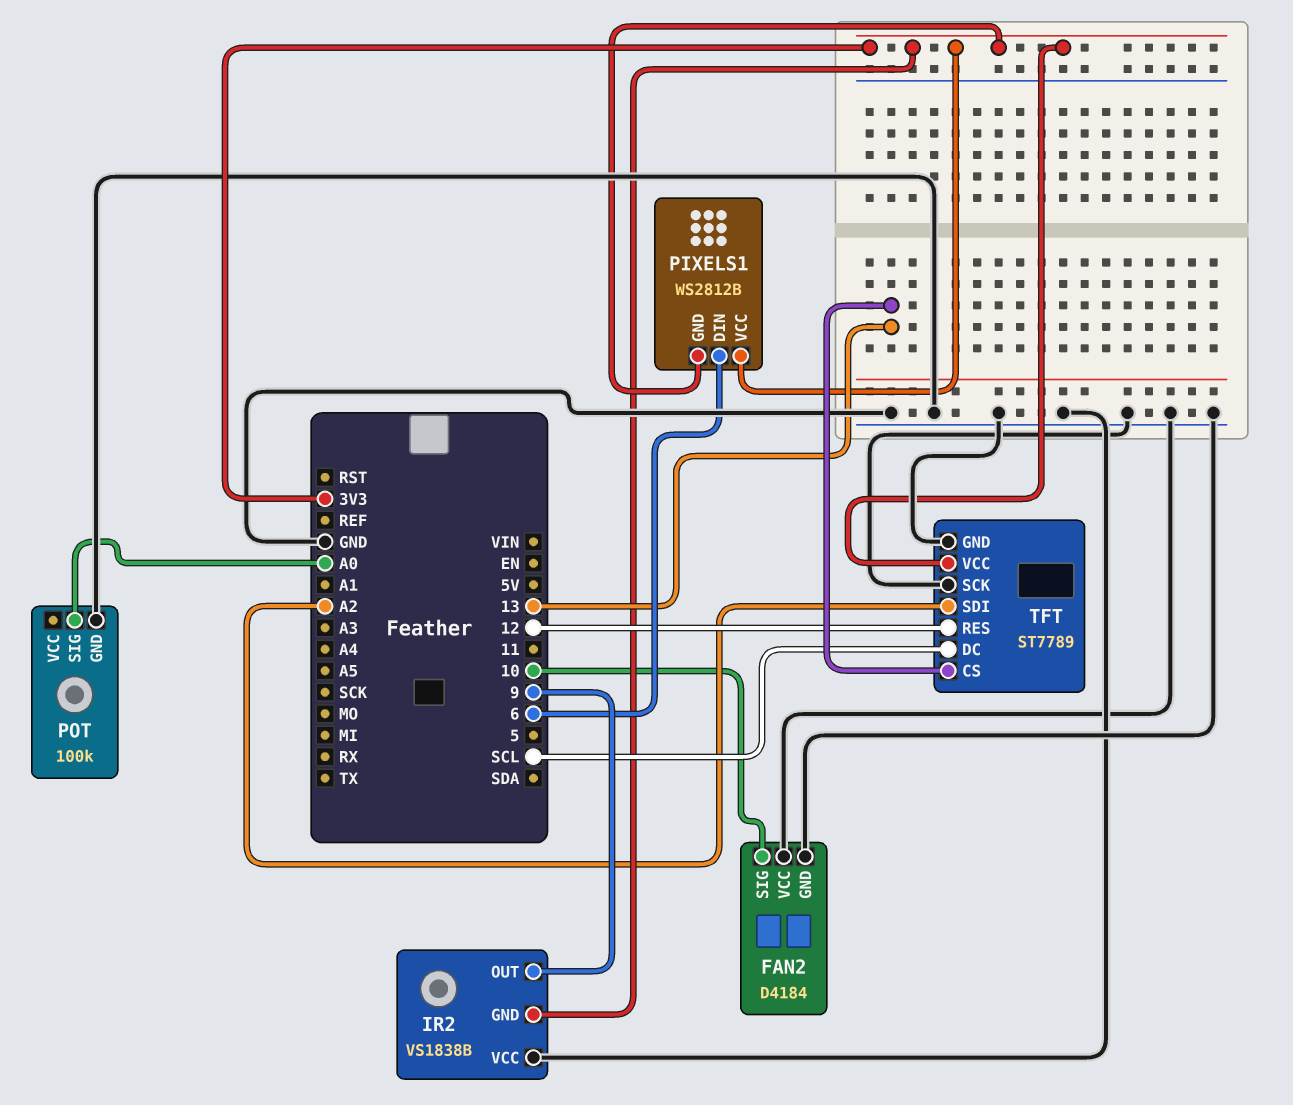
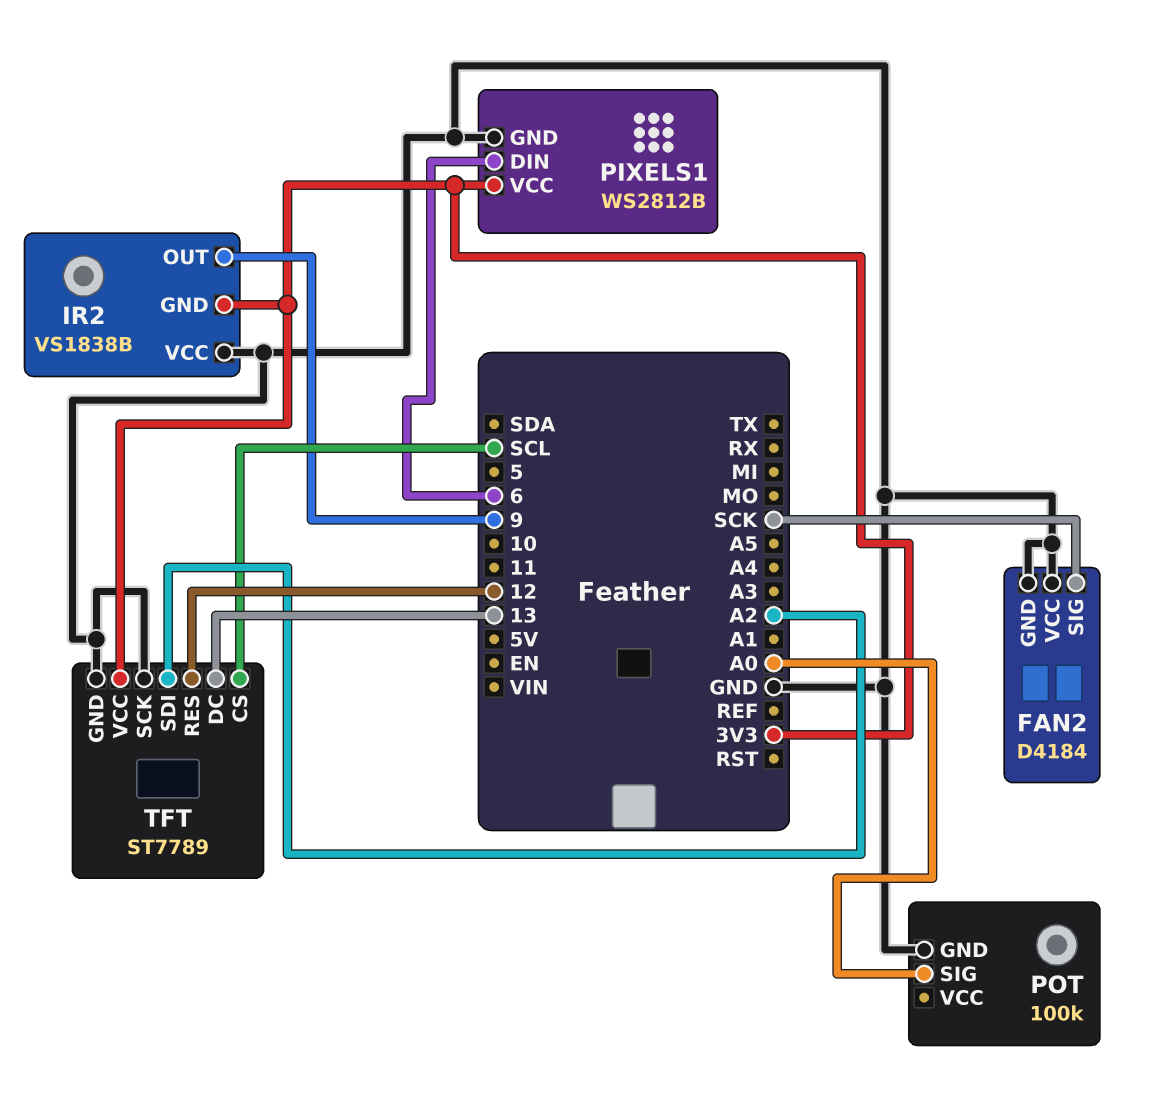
FAN2 pin SIG: 10 -> SCK
PIXELS1 pin GND: 3V3 -> GND
TFT pin CS: 13 -> SCL
TFT pin DC: SCL -> 13

